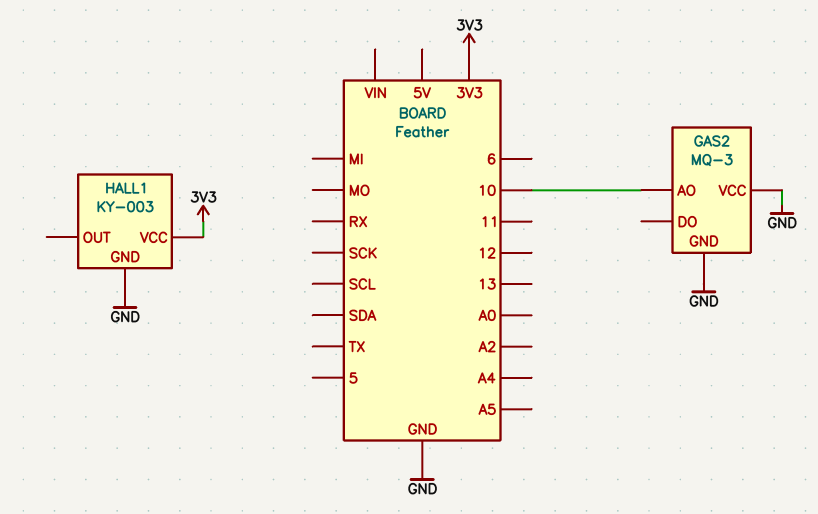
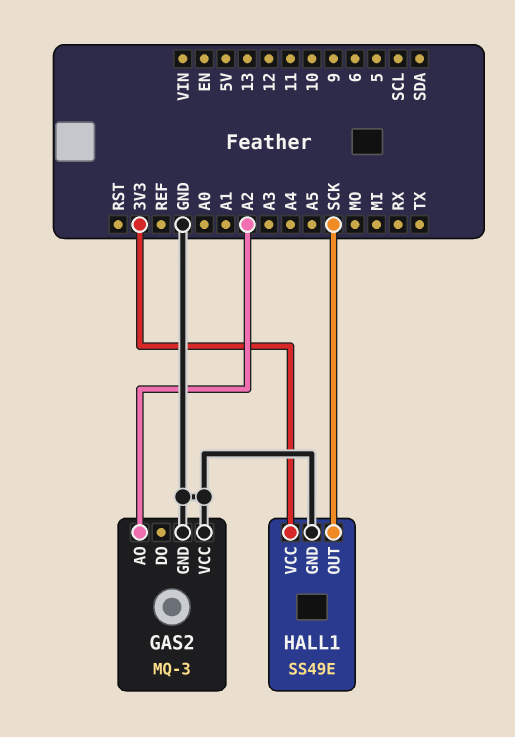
GAS2 pin AO: 10 -> A2
HALL1: KY-003 -> SS49E
HALL1 pin OUT: none -> SCK

